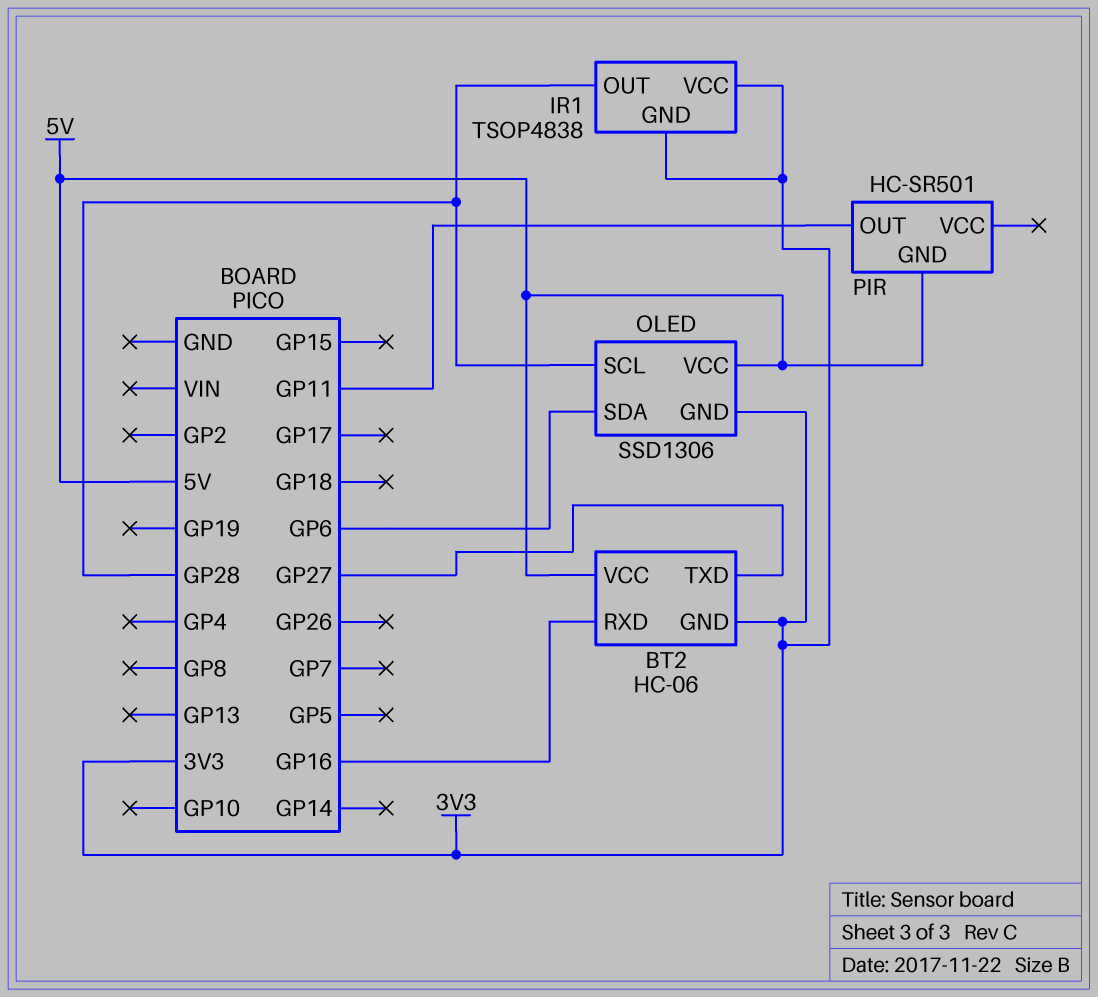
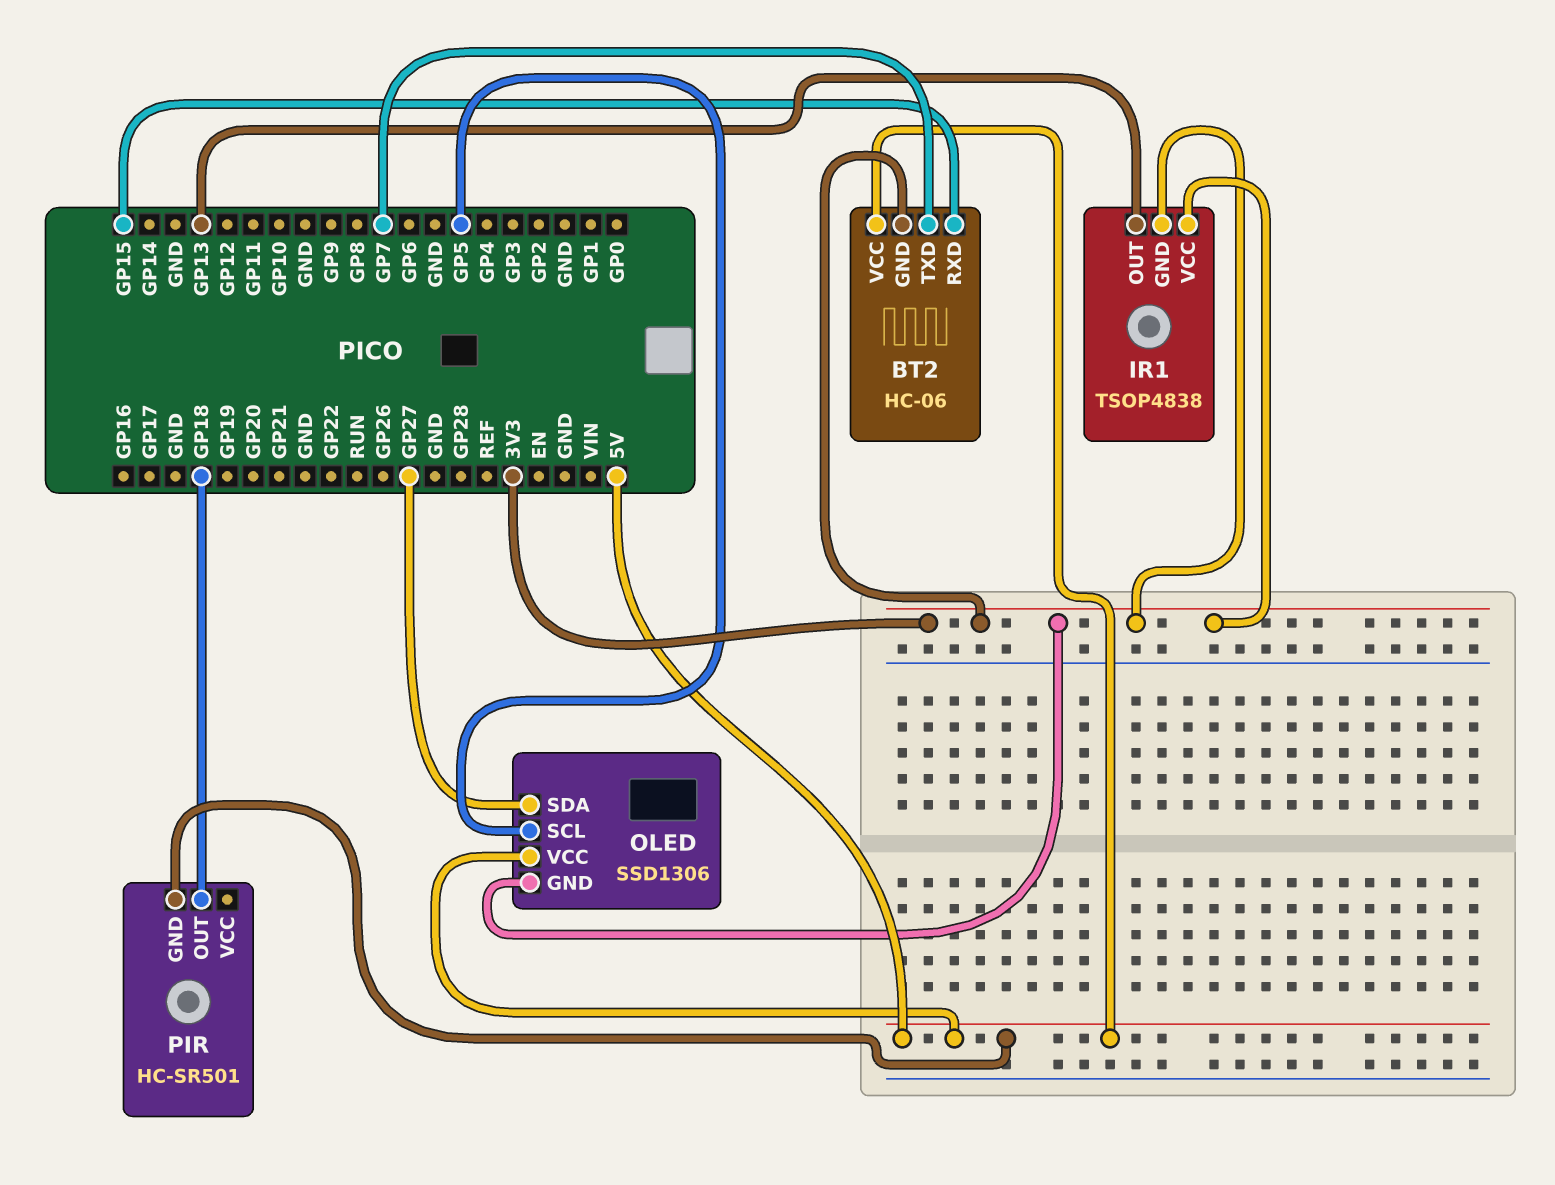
BT2 pin RXD: GP16 -> GP15
BT2 pin TXD: GP27 -> GP7
IR1 pin OUT: GP28 -> GP13
OLED pin SCL: GP28 -> GP5
OLED pin SDA: GP6 -> GP27
PIR pin OUT: GP11 -> GP18

